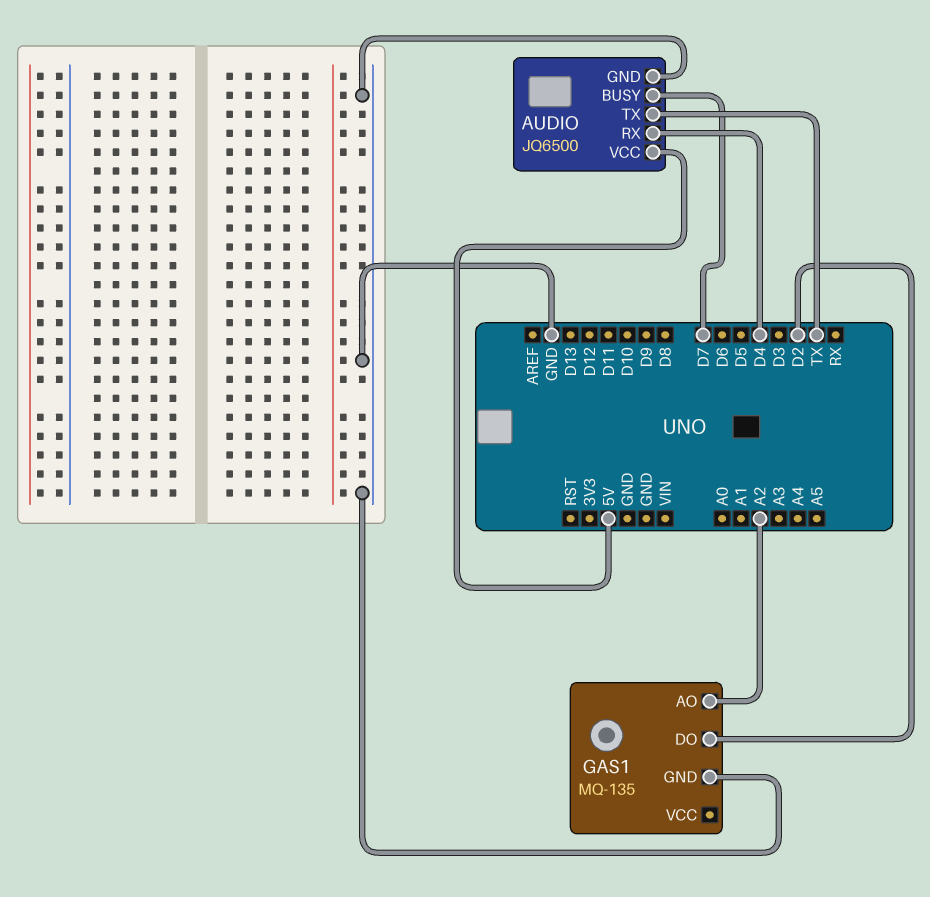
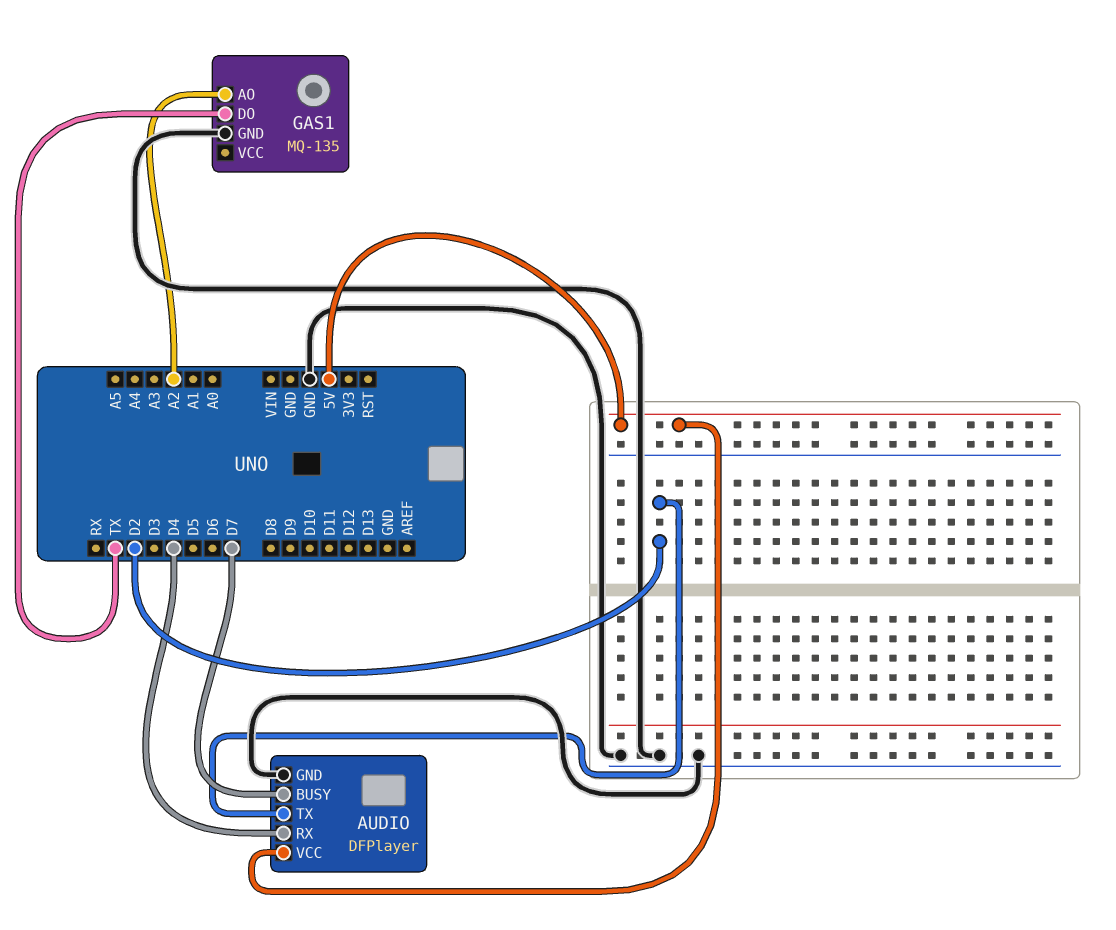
AUDIO: JQ6500 -> DFPlayer
AUDIO pin TX: TX -> D2
GAS1 pin DO: D2 -> TX

